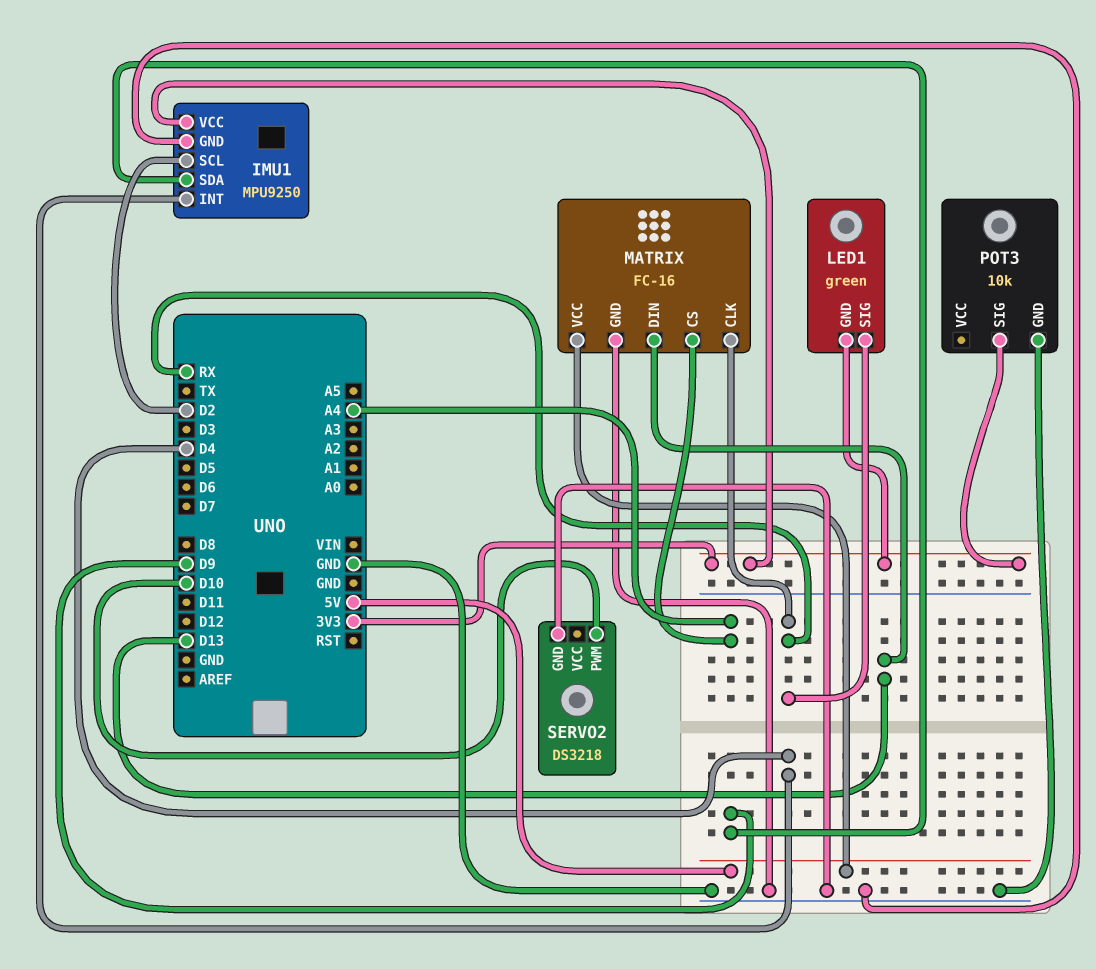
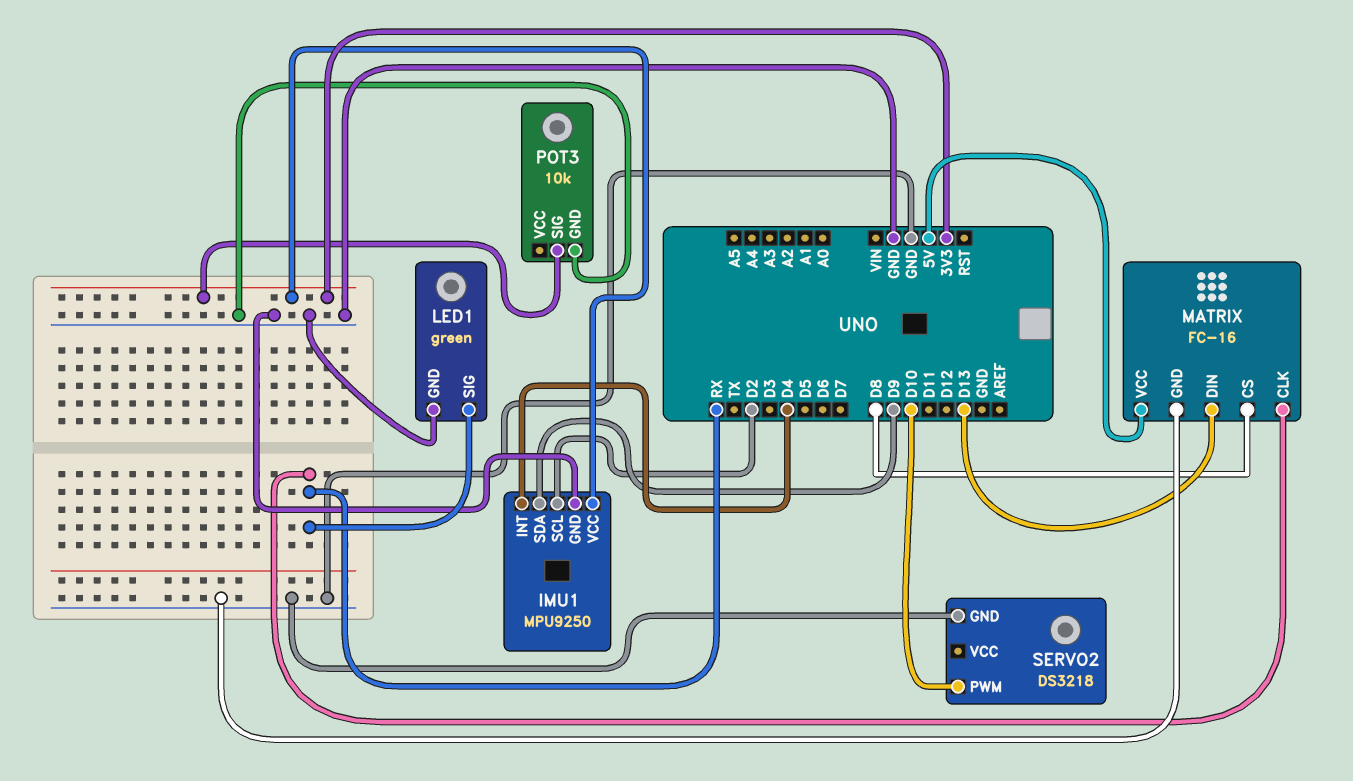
LED1 pin GND: 3V3 -> GND
MATRIX pin CS: A4 -> D8

